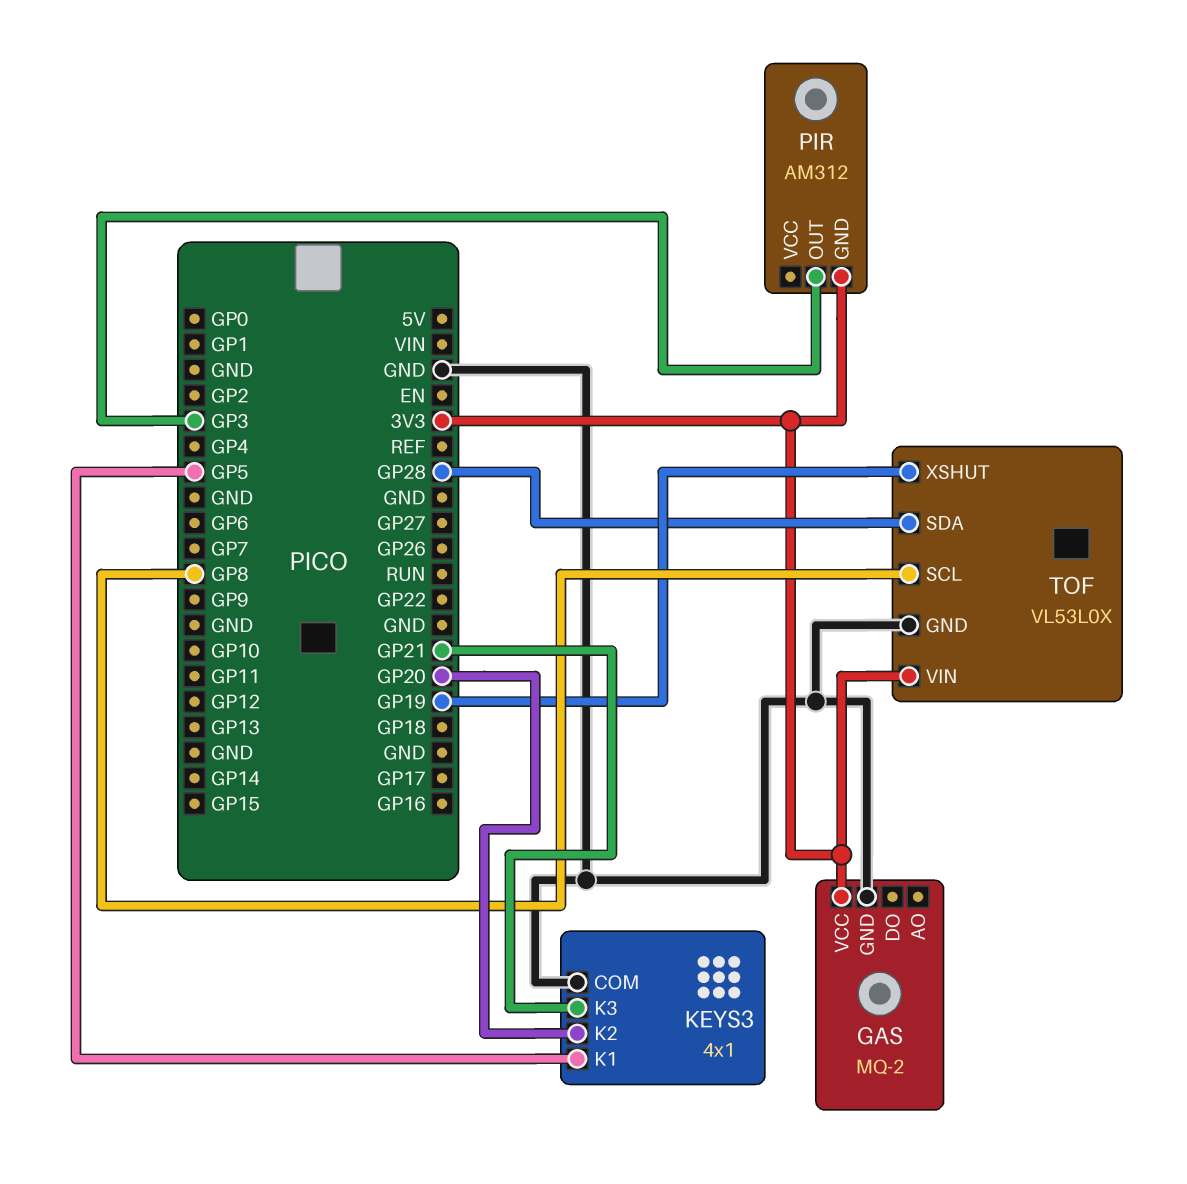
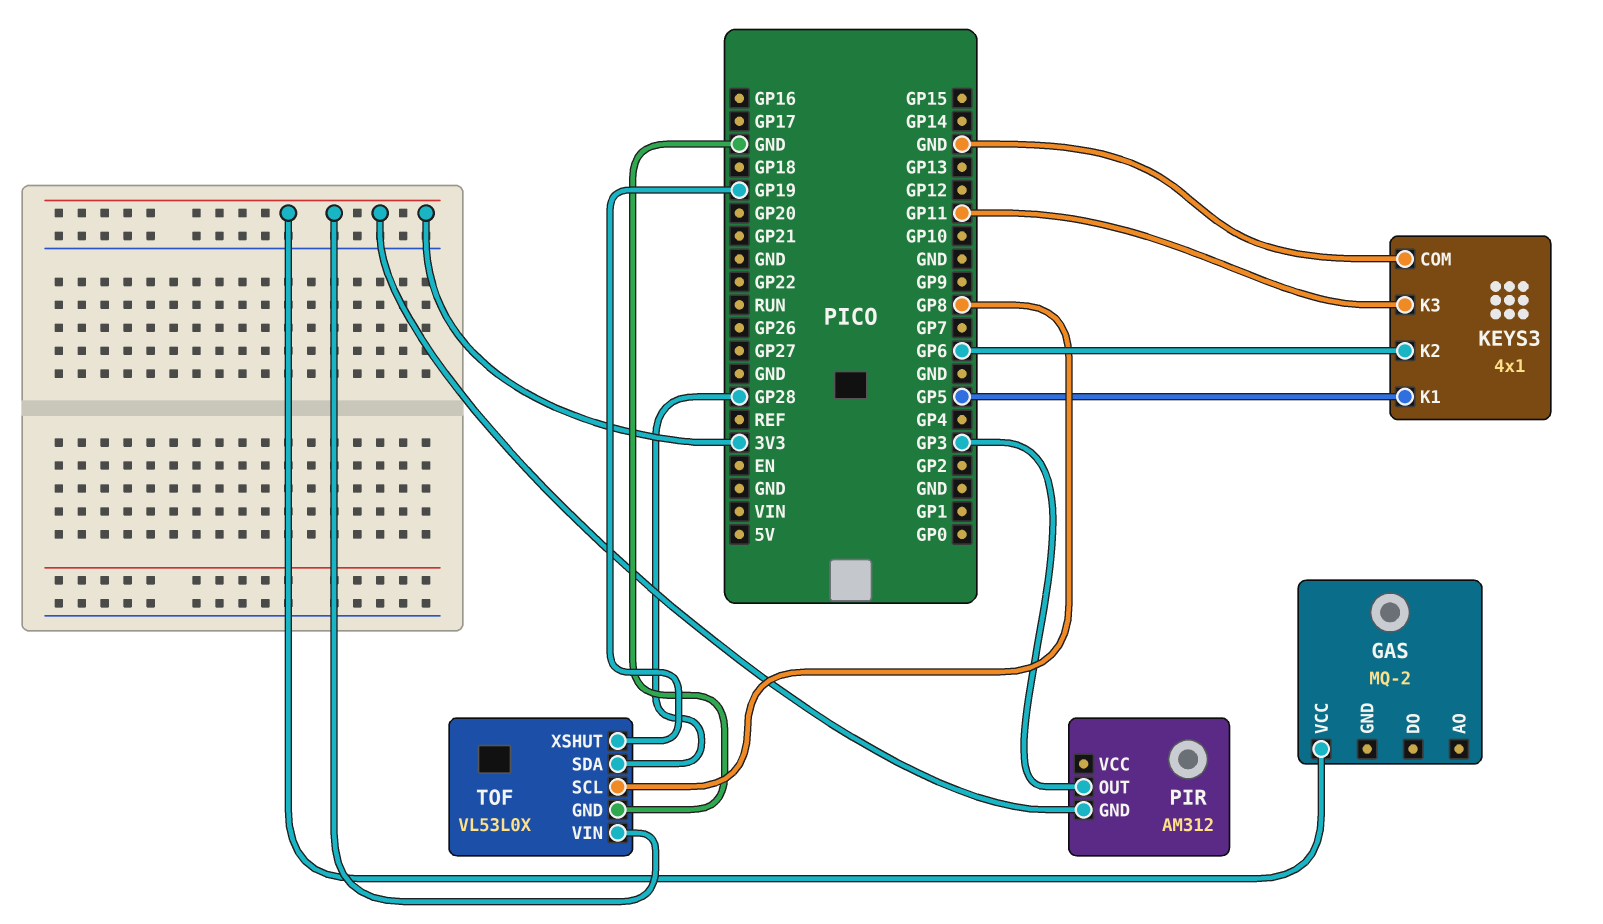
GAS pin GND: GND -> none
KEYS3 pin K2: GP20 -> GP6
KEYS3 pin K3: GP21 -> GP11

